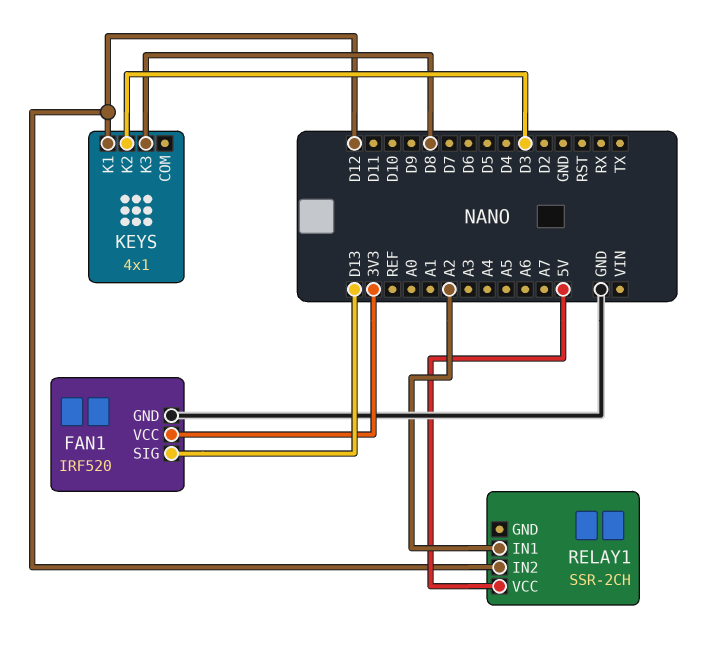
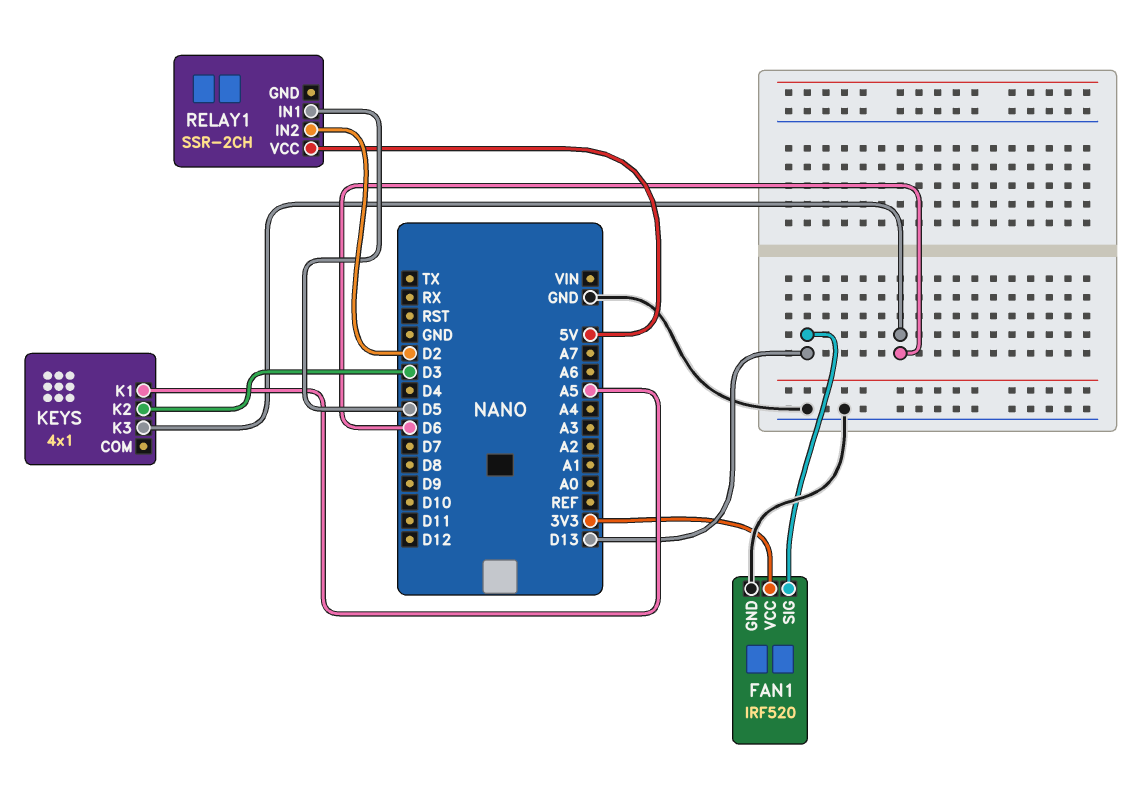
KEYS pin K1: D12 -> A5
KEYS pin K3: D8 -> D6
RELAY1 pin IN1: A2 -> D5
RELAY1 pin IN2: D12 -> D2

